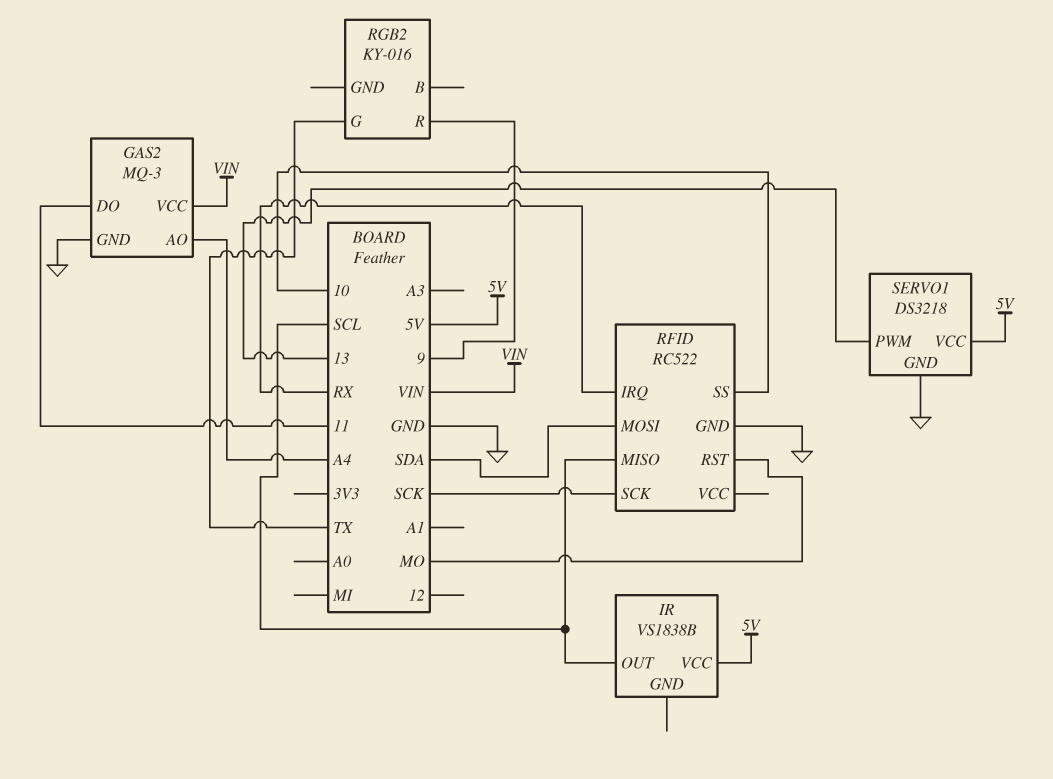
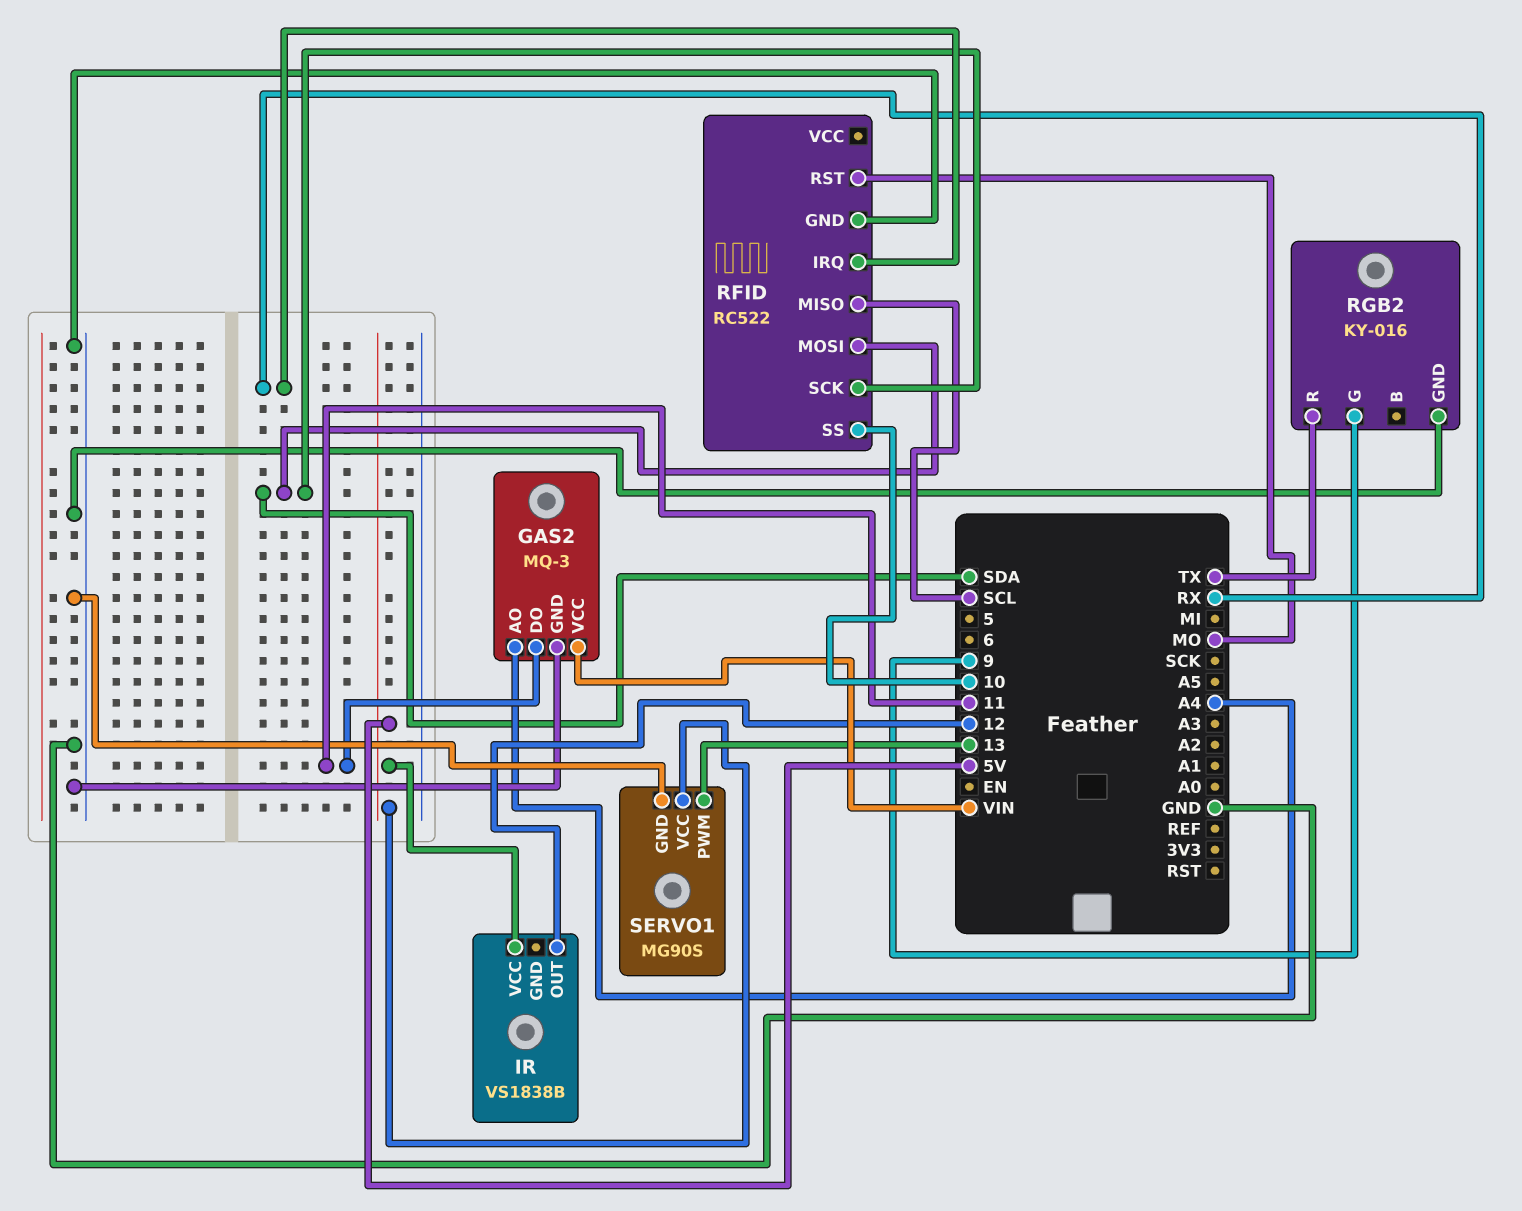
IR pin OUT: SCL -> 12
RFID pin SCK: SCK -> SDA
RGB2 pin G: TX -> 9
RGB2 pin GND: none -> GND
RGB2 pin R: 9 -> TX
SERVO1: DS3218 -> MG90S

